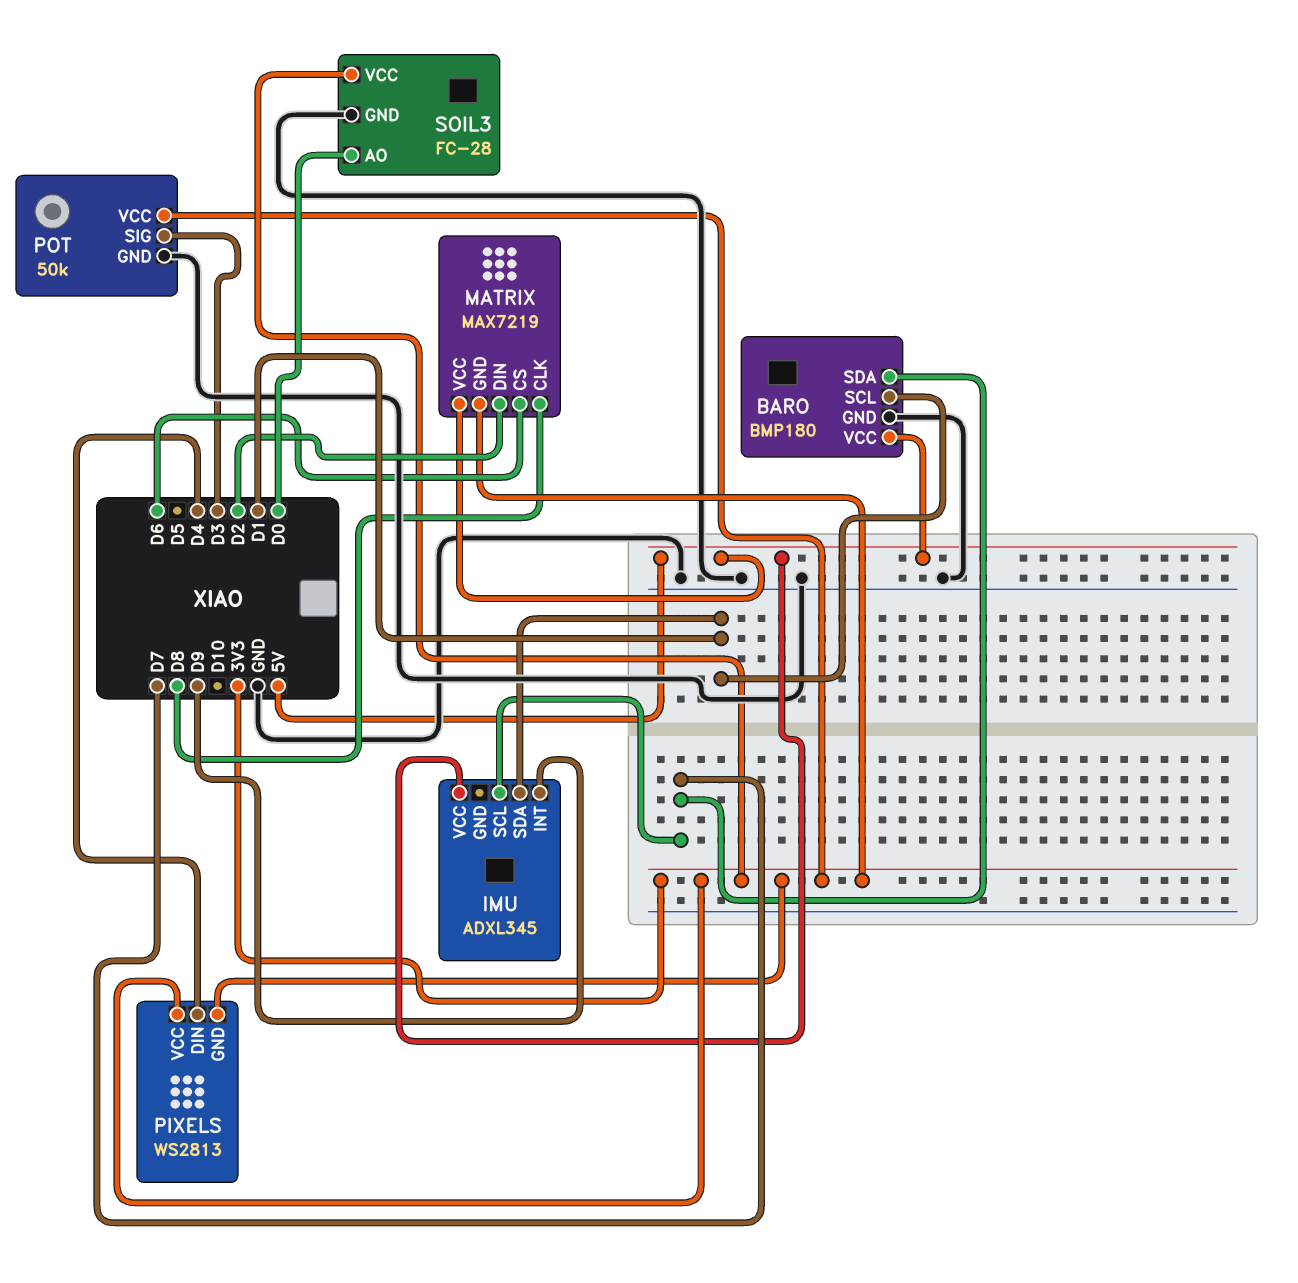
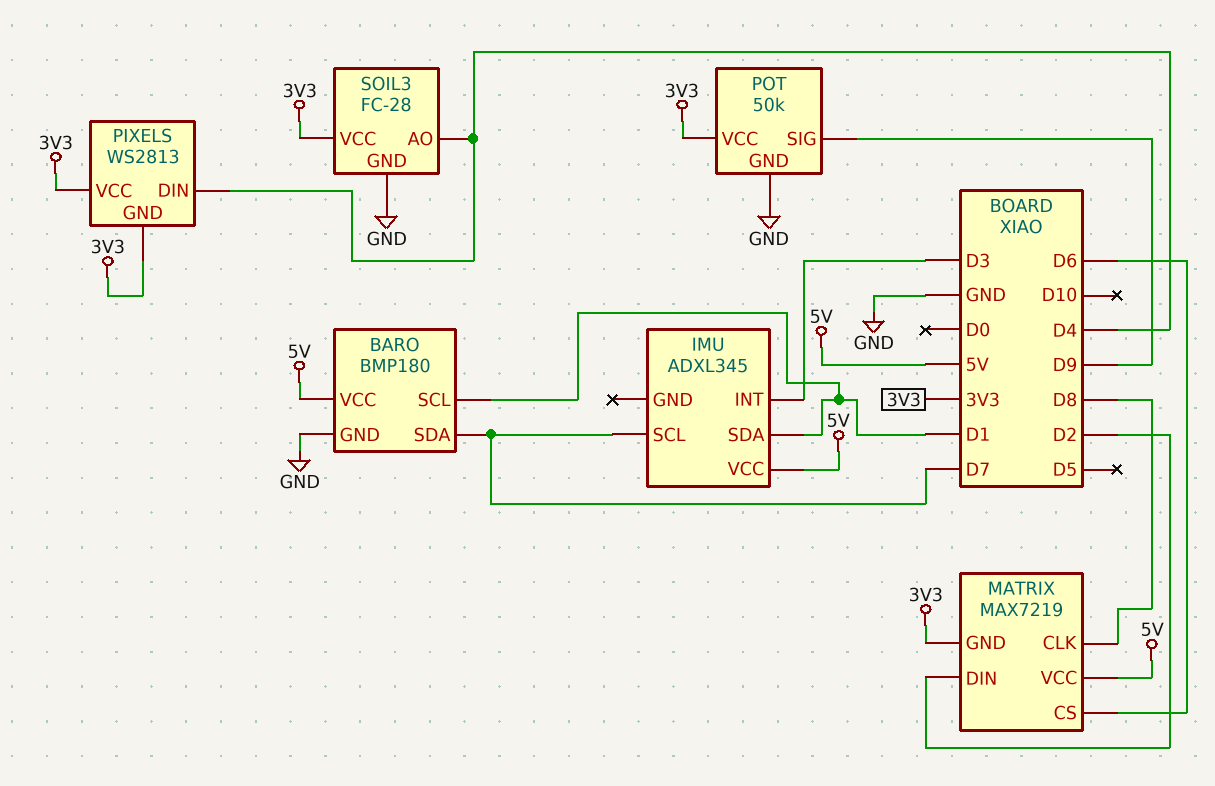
IMU pin INT: D9 -> D3
POT pin SIG: D3 -> D9
SOIL3 pin AO: D0 -> D4

